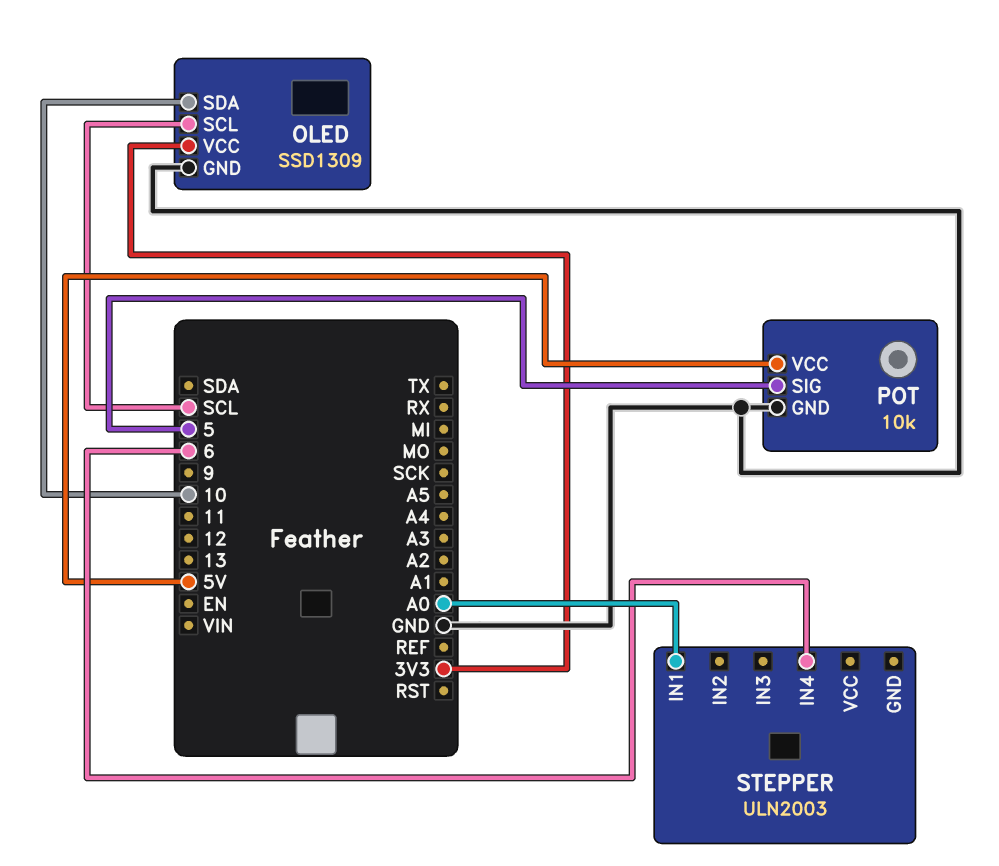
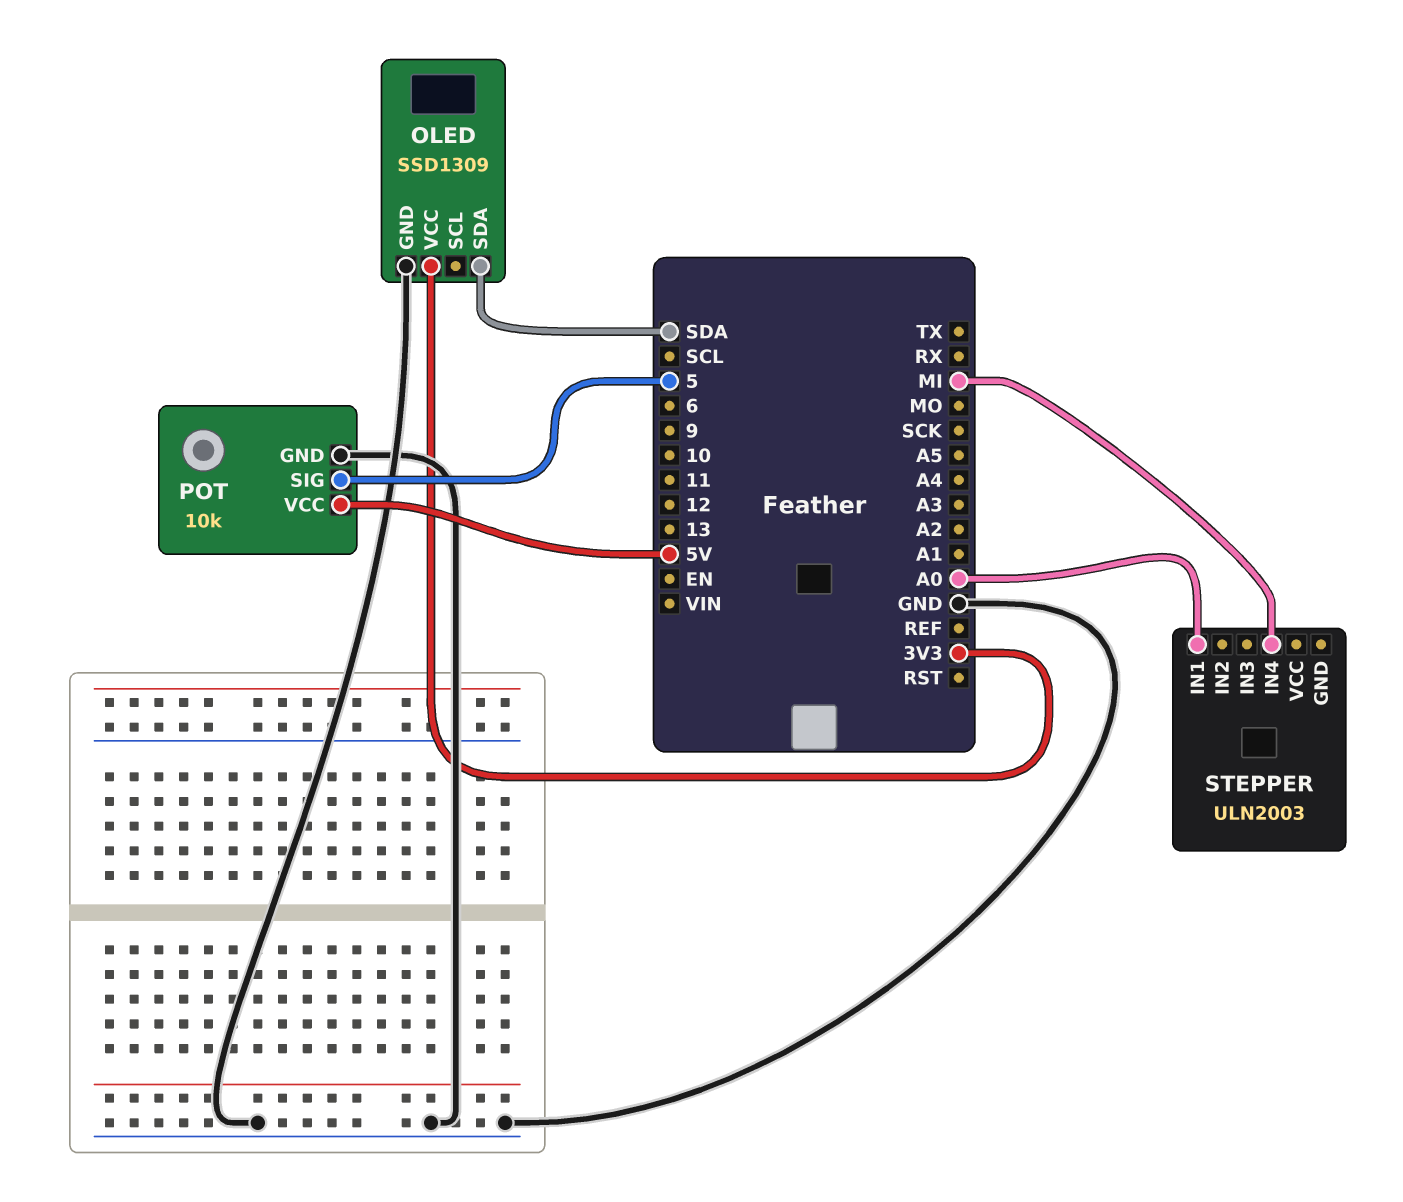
OLED pin SCL: SCL -> none
OLED pin SDA: 10 -> SDA
STEPPER pin IN4: 6 -> MI

